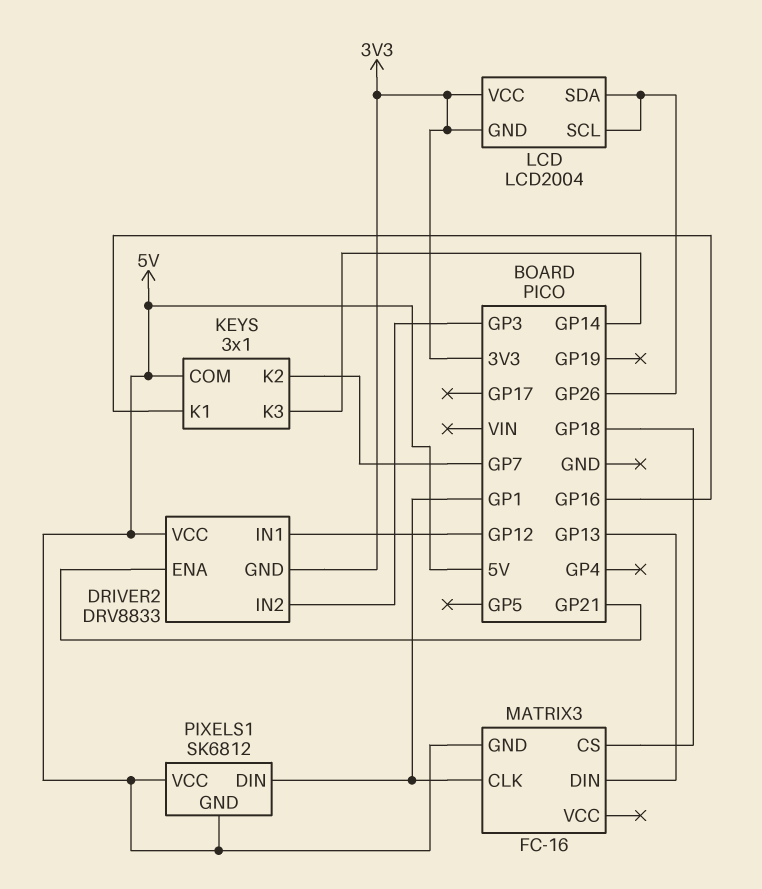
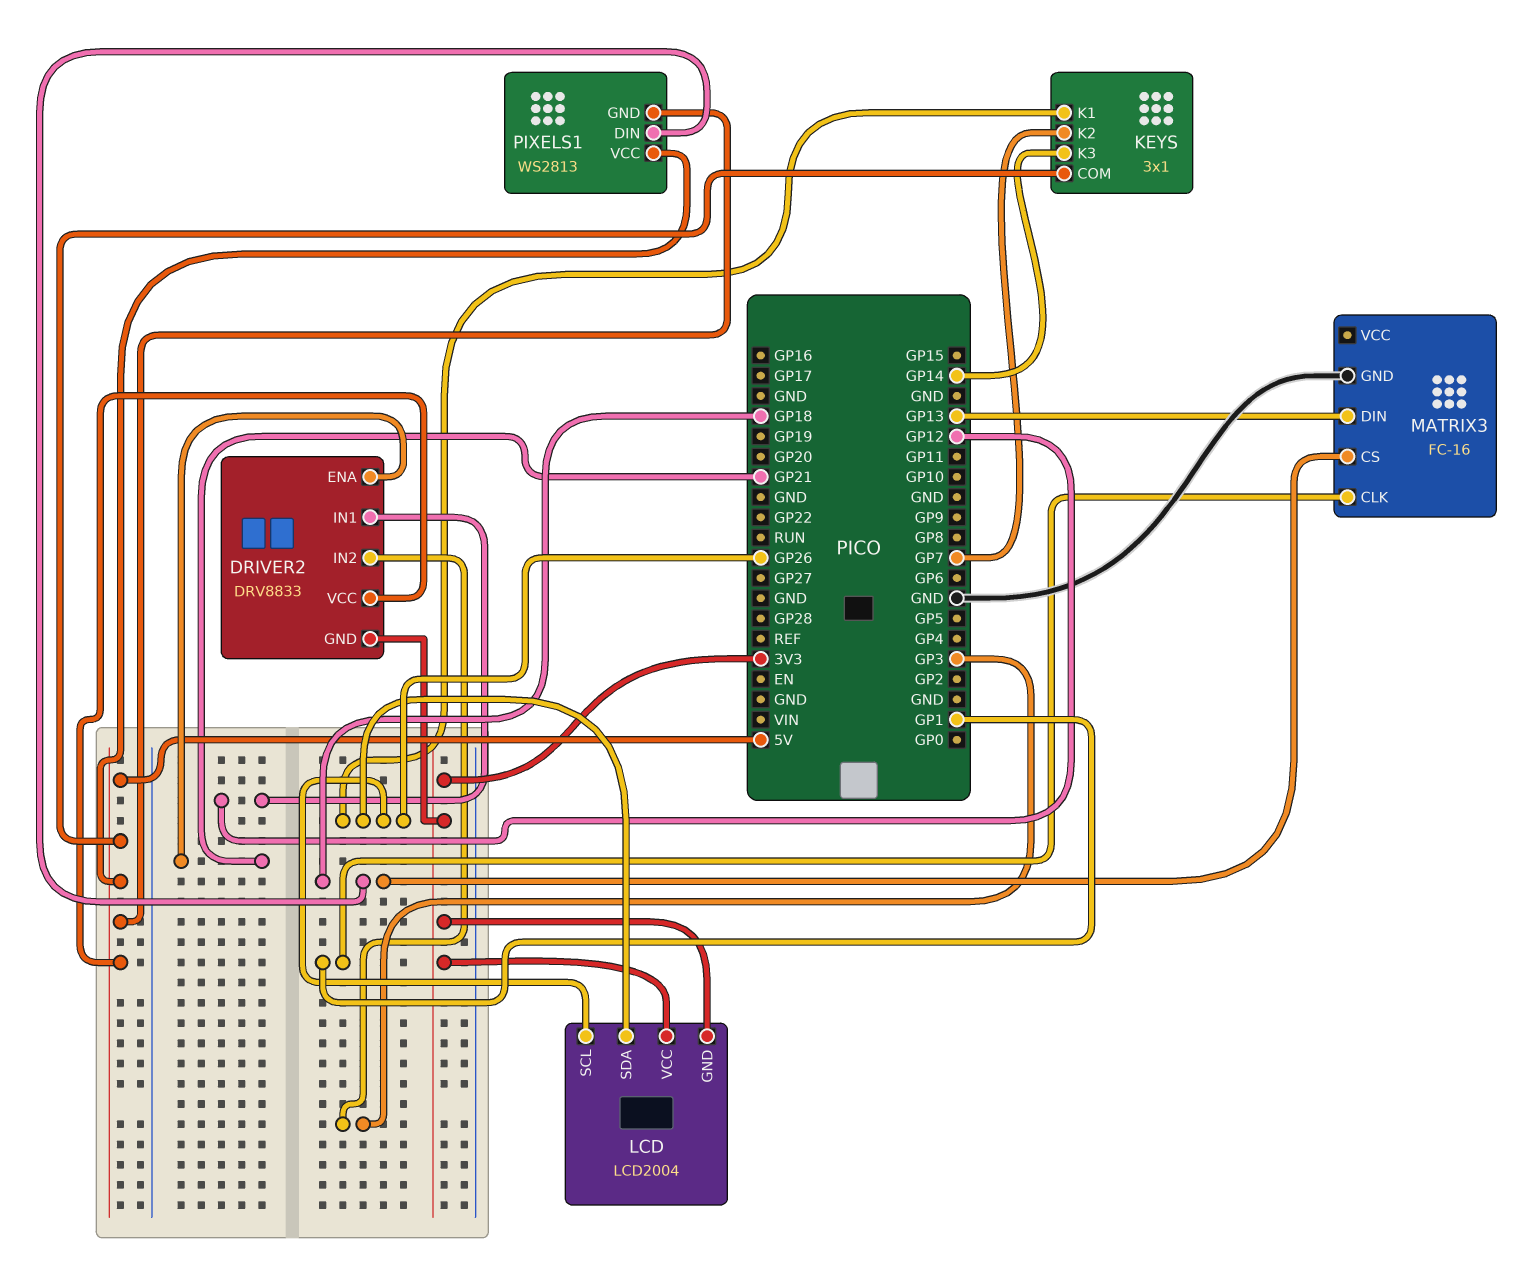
KEYS pin K1: GP16 -> GP26
MATRIX3 pin GND: 5V -> GND
PIXELS1: SK6812 -> WS2813
PIXELS1 pin DIN: GP1 -> GP18

